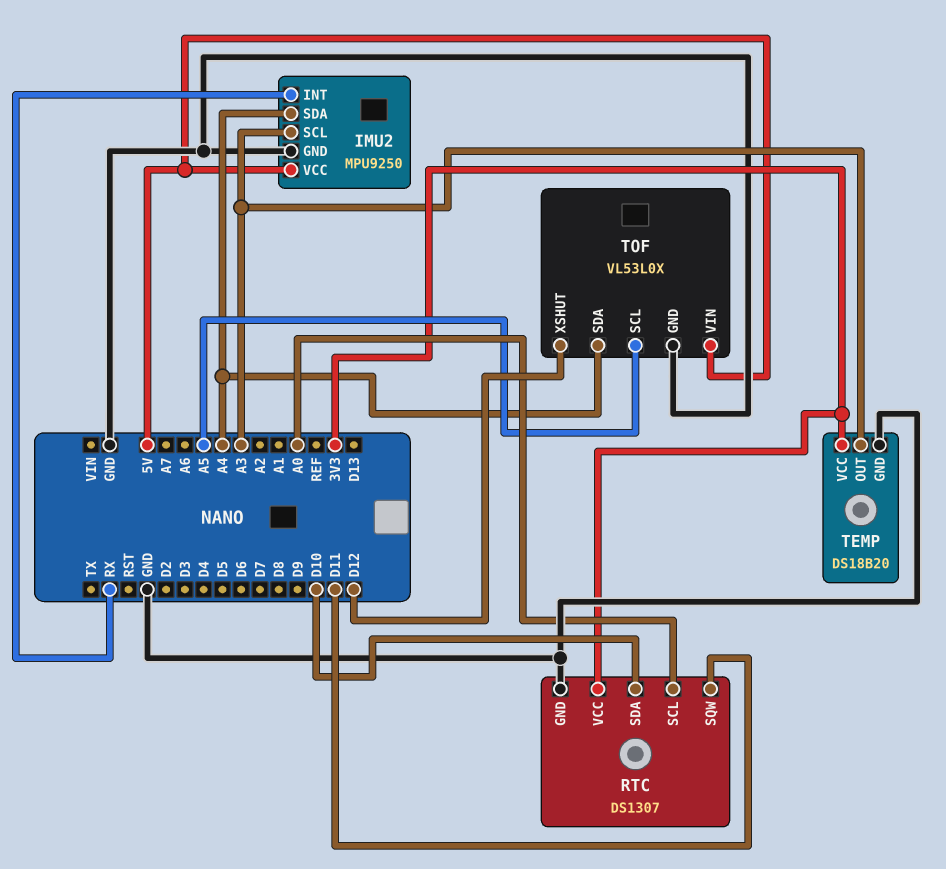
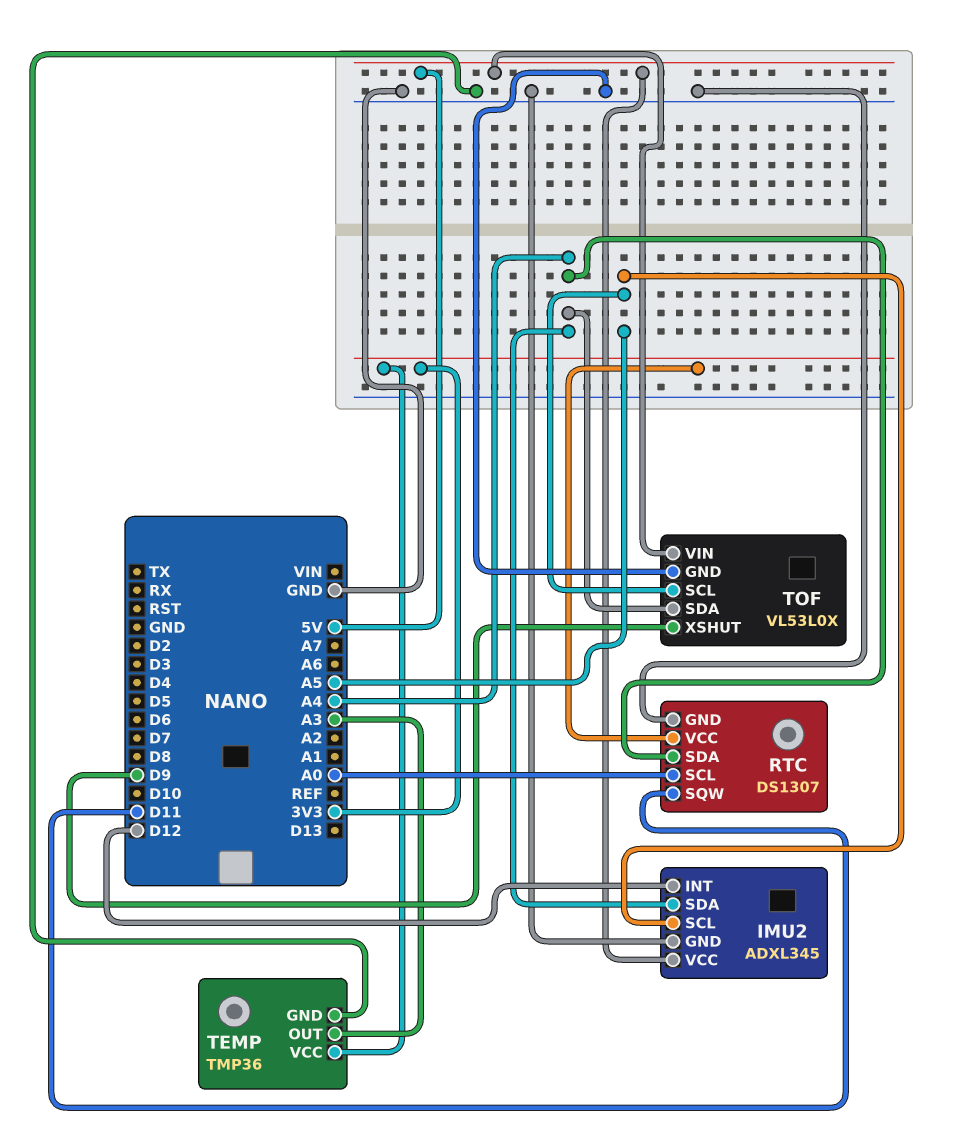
IMU2: MPU9250 -> ADXL345
IMU2 pin INT: RX -> D12
IMU2 pin SCL: A3 -> A5
RTC pin SDA: D10 -> A4
TEMP: DS18B20 -> TMP36
TOF pin XSHUT: D12 -> D9

